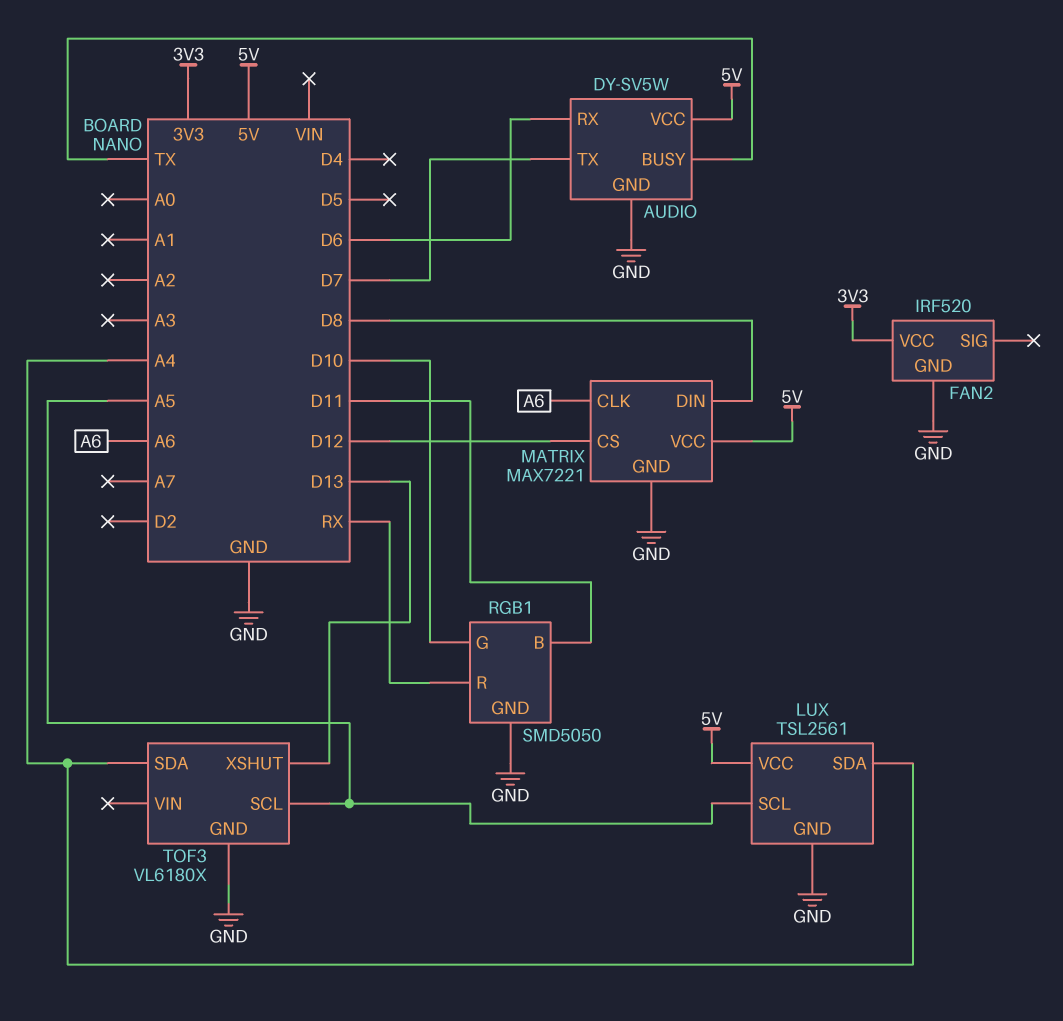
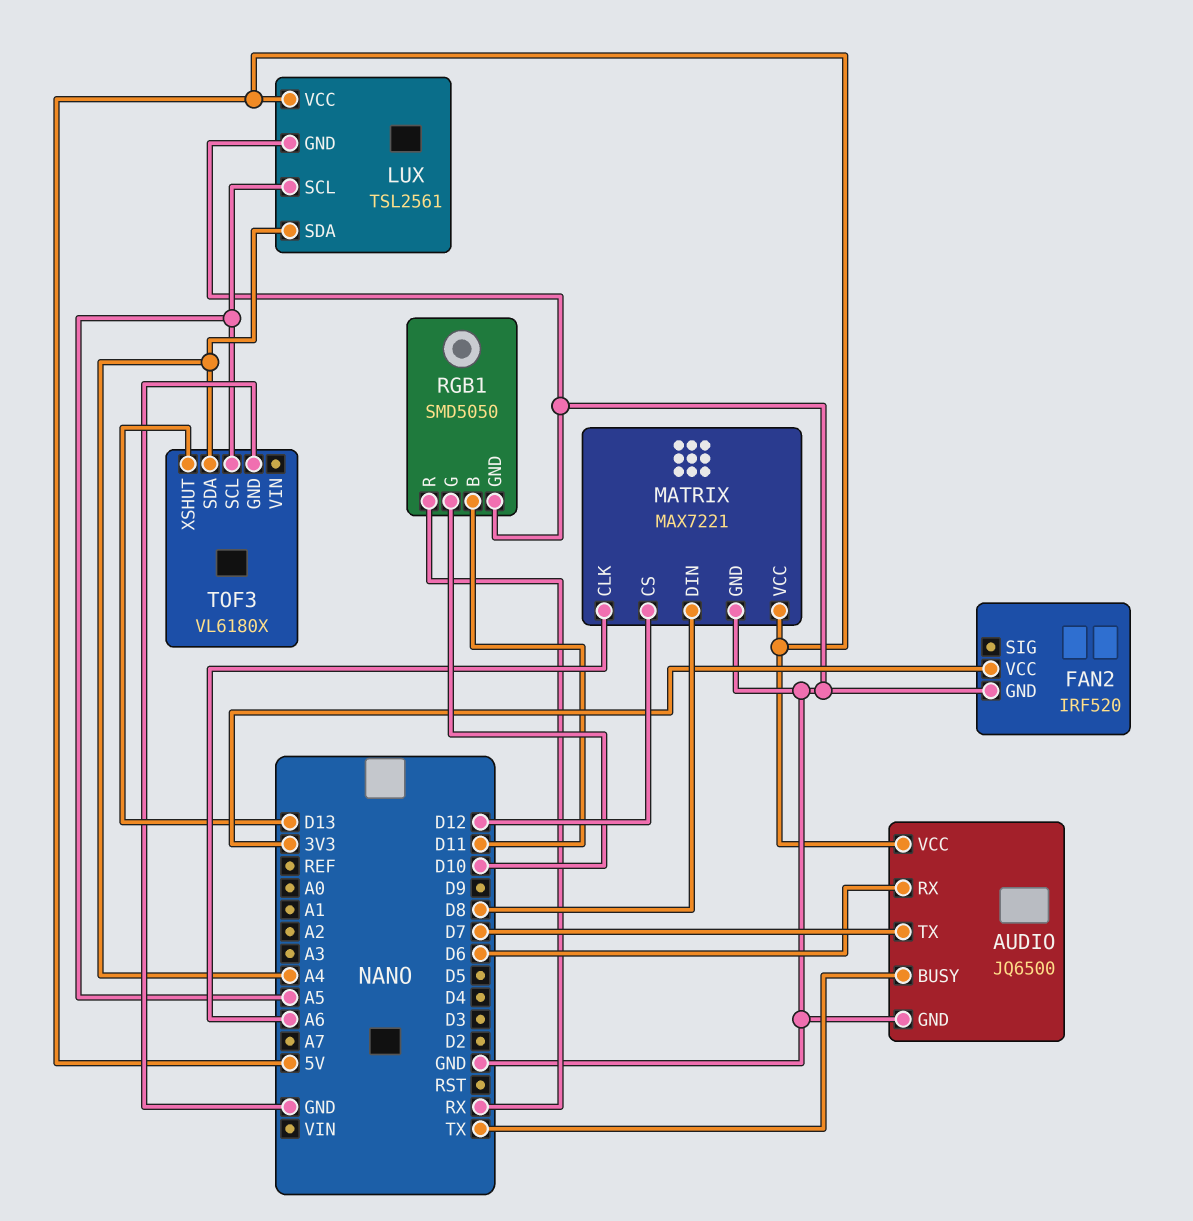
AUDIO: DY-SV5W -> JQ6500

